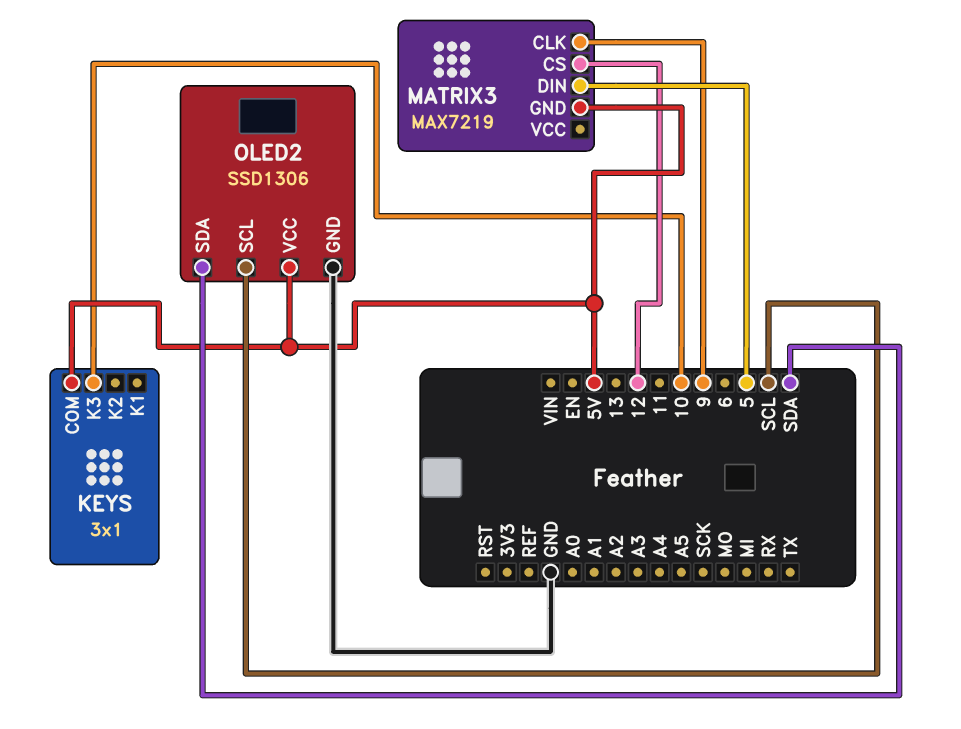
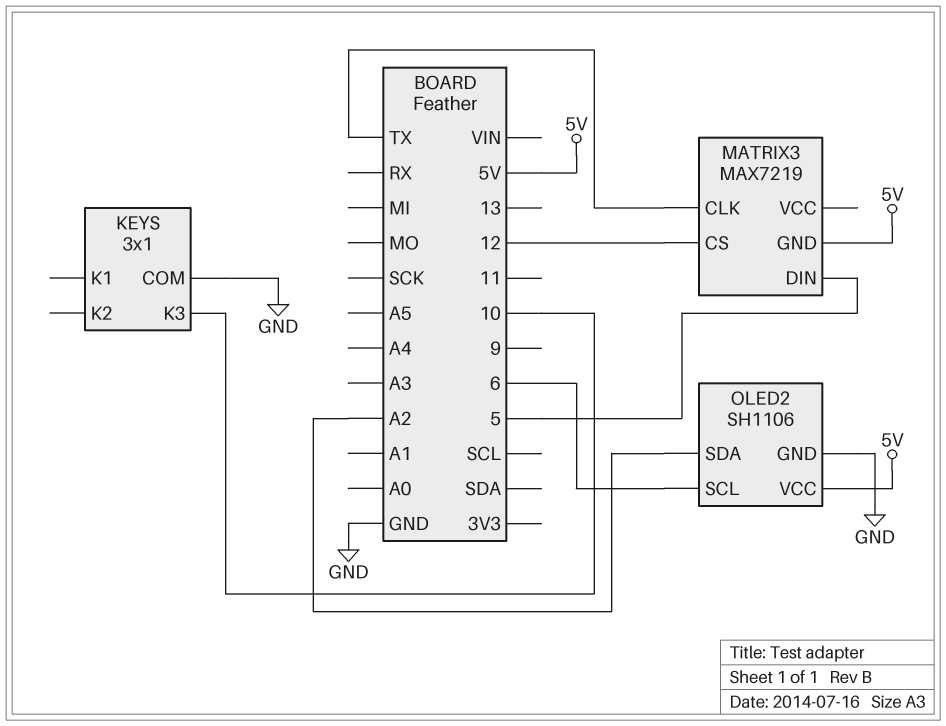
KEYS pin COM: 5V -> GND
MATRIX3 pin CLK: 9 -> TX
OLED2: SSD1306 -> SH1106
OLED2 pin SCL: SCL -> 6
OLED2 pin SDA: SDA -> A2

